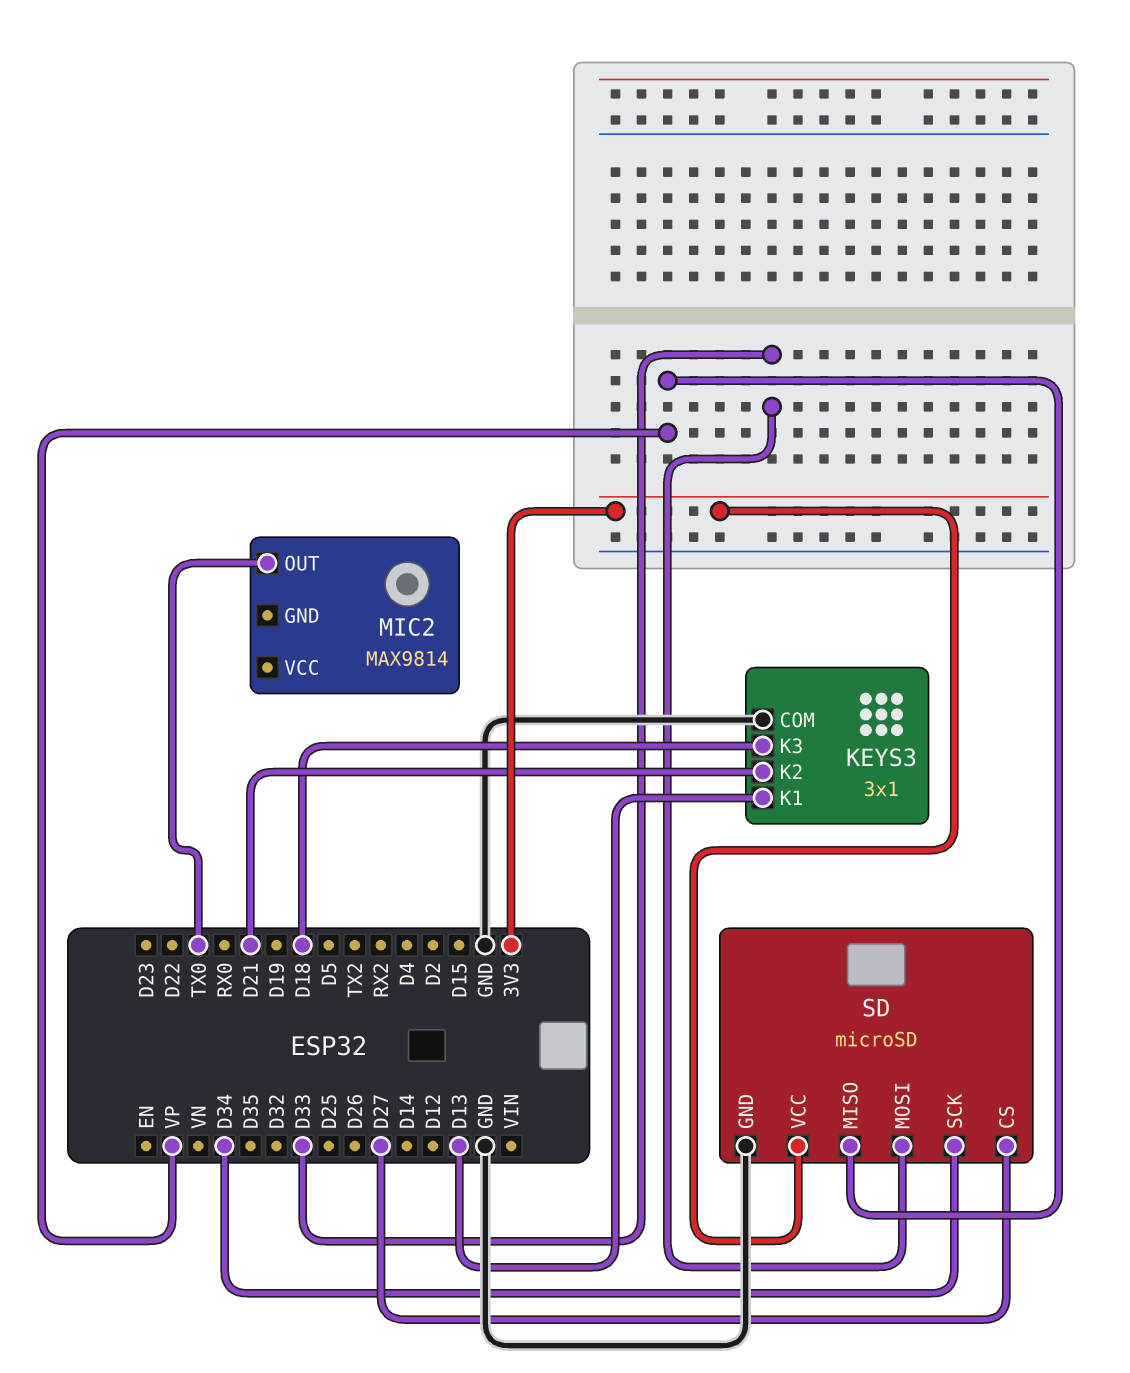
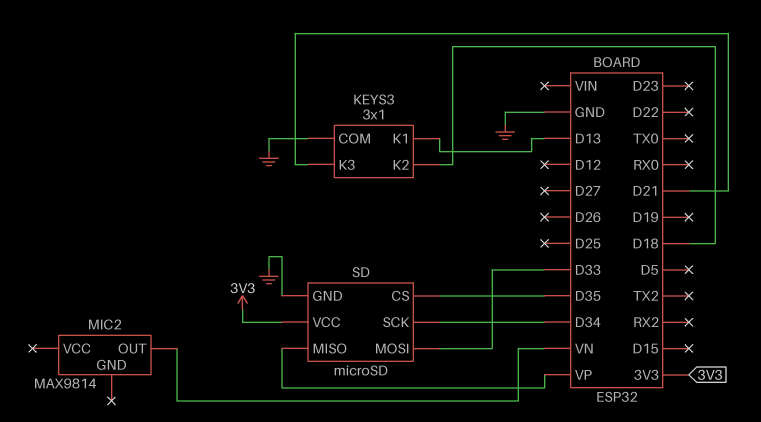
KEYS3 pin K2: D21 -> D18
KEYS3 pin K3: D18 -> D21
MIC2 pin OUT: TX0 -> VN
SD pin CS: D27 -> D35

